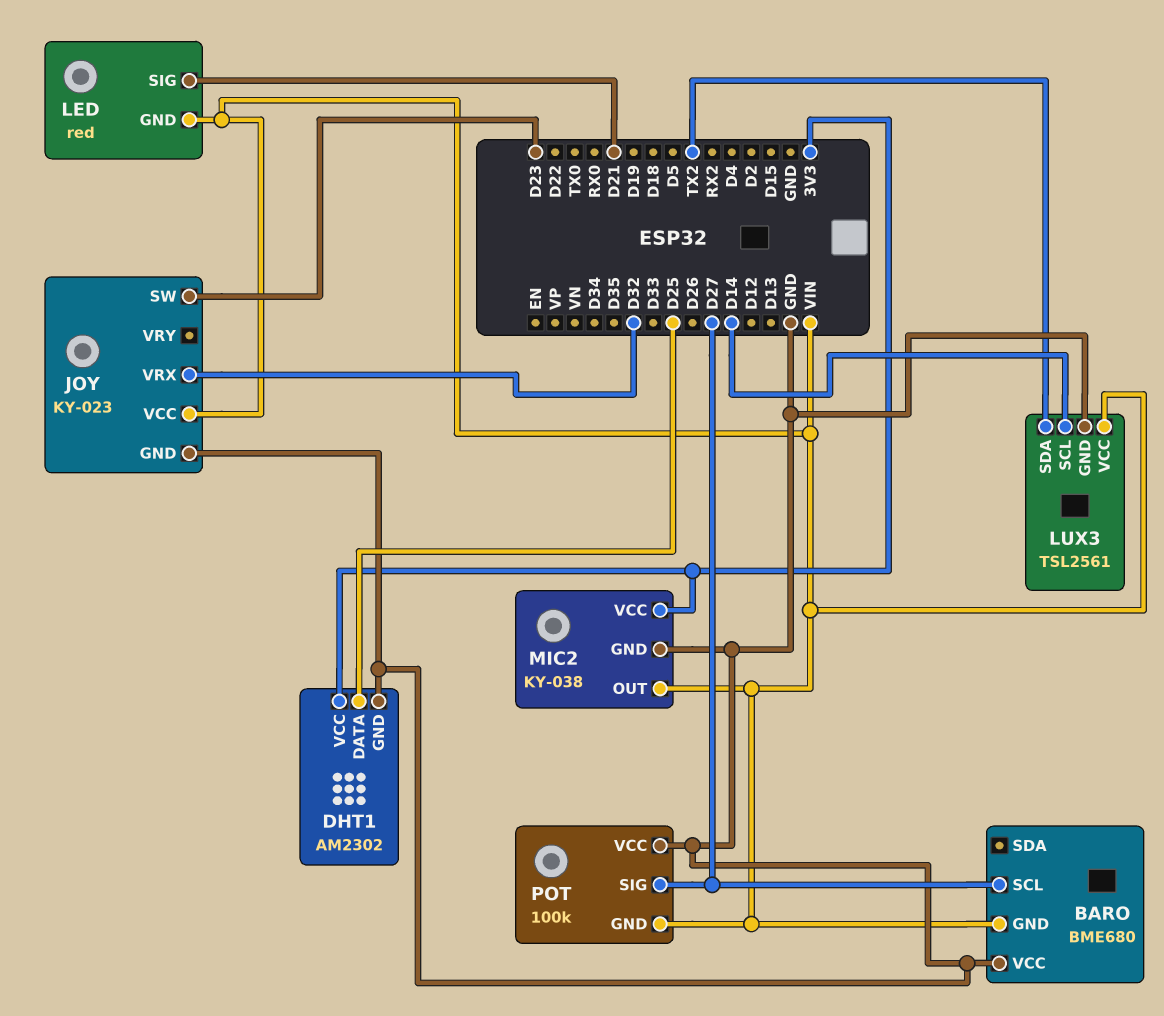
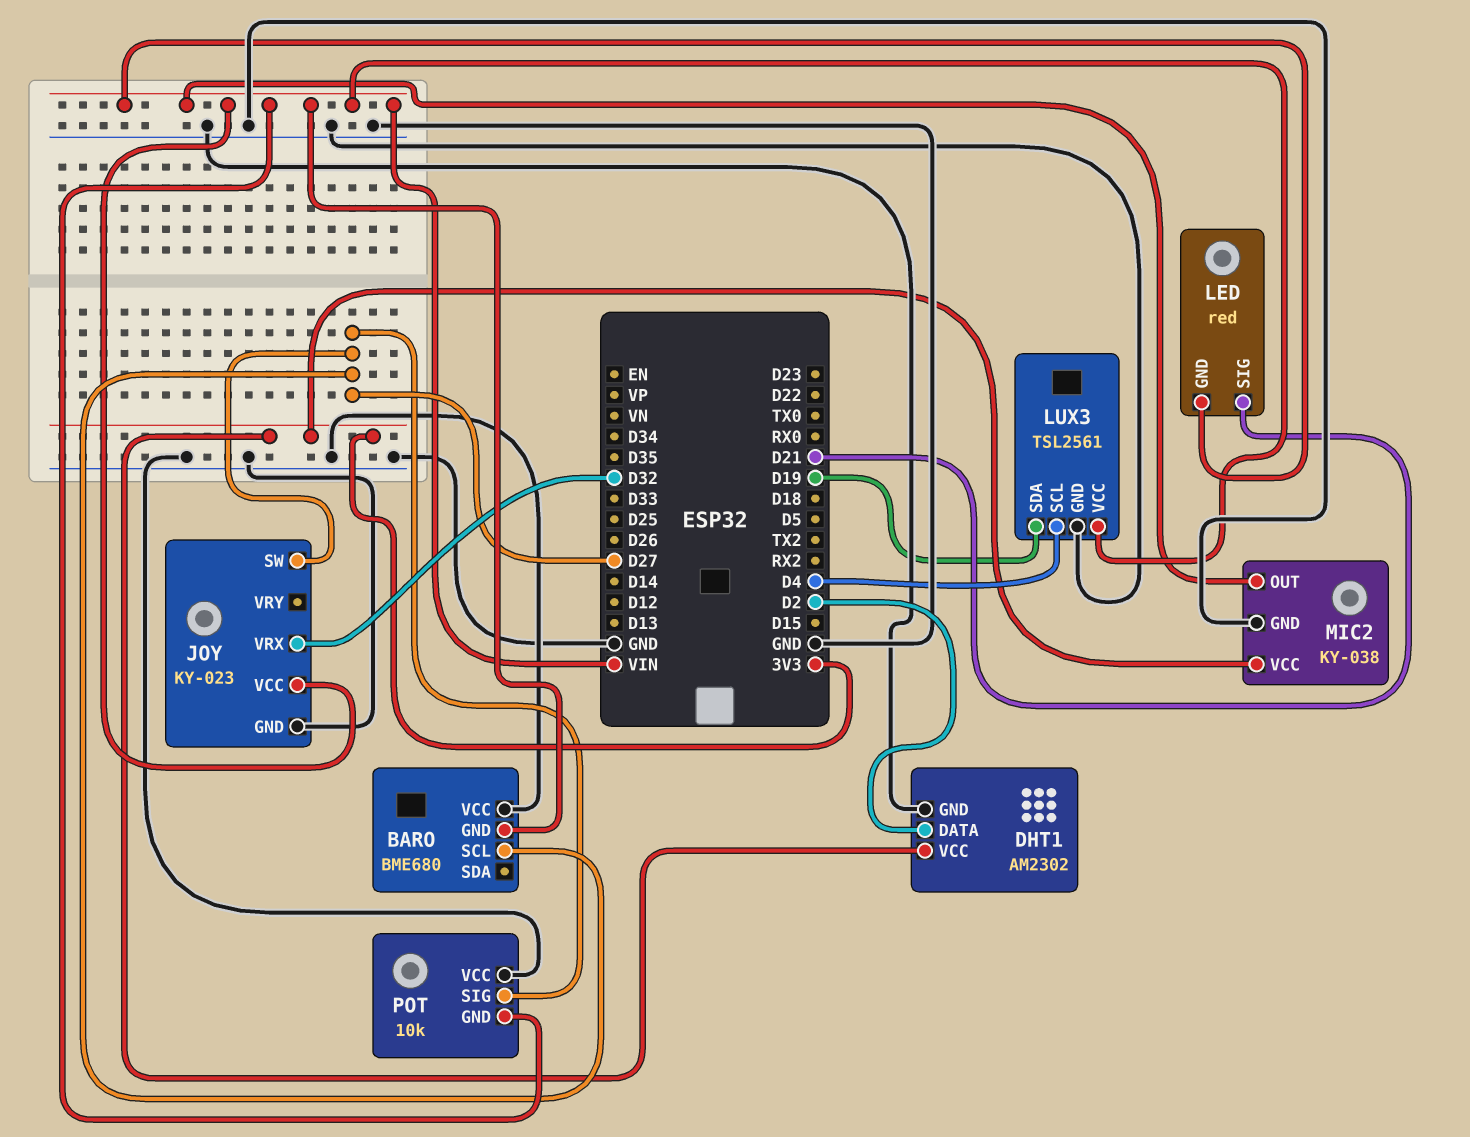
DHT1 pin DATA: D25 -> D2
JOY pin SW: D23 -> D27
LUX3 pin SCL: D14 -> D4
LUX3 pin SDA: TX2 -> D19
POT: 100k -> 10k

